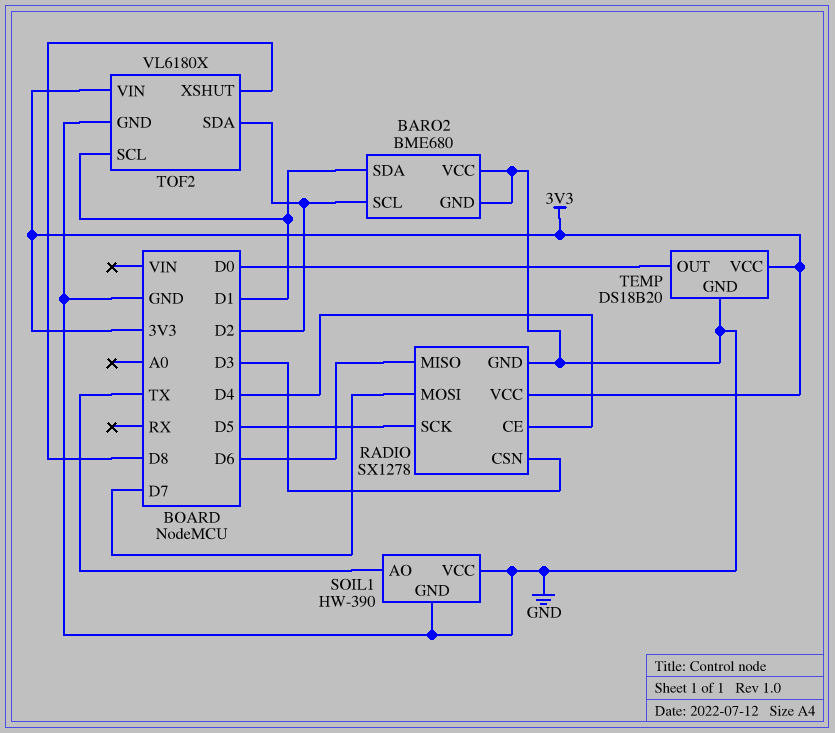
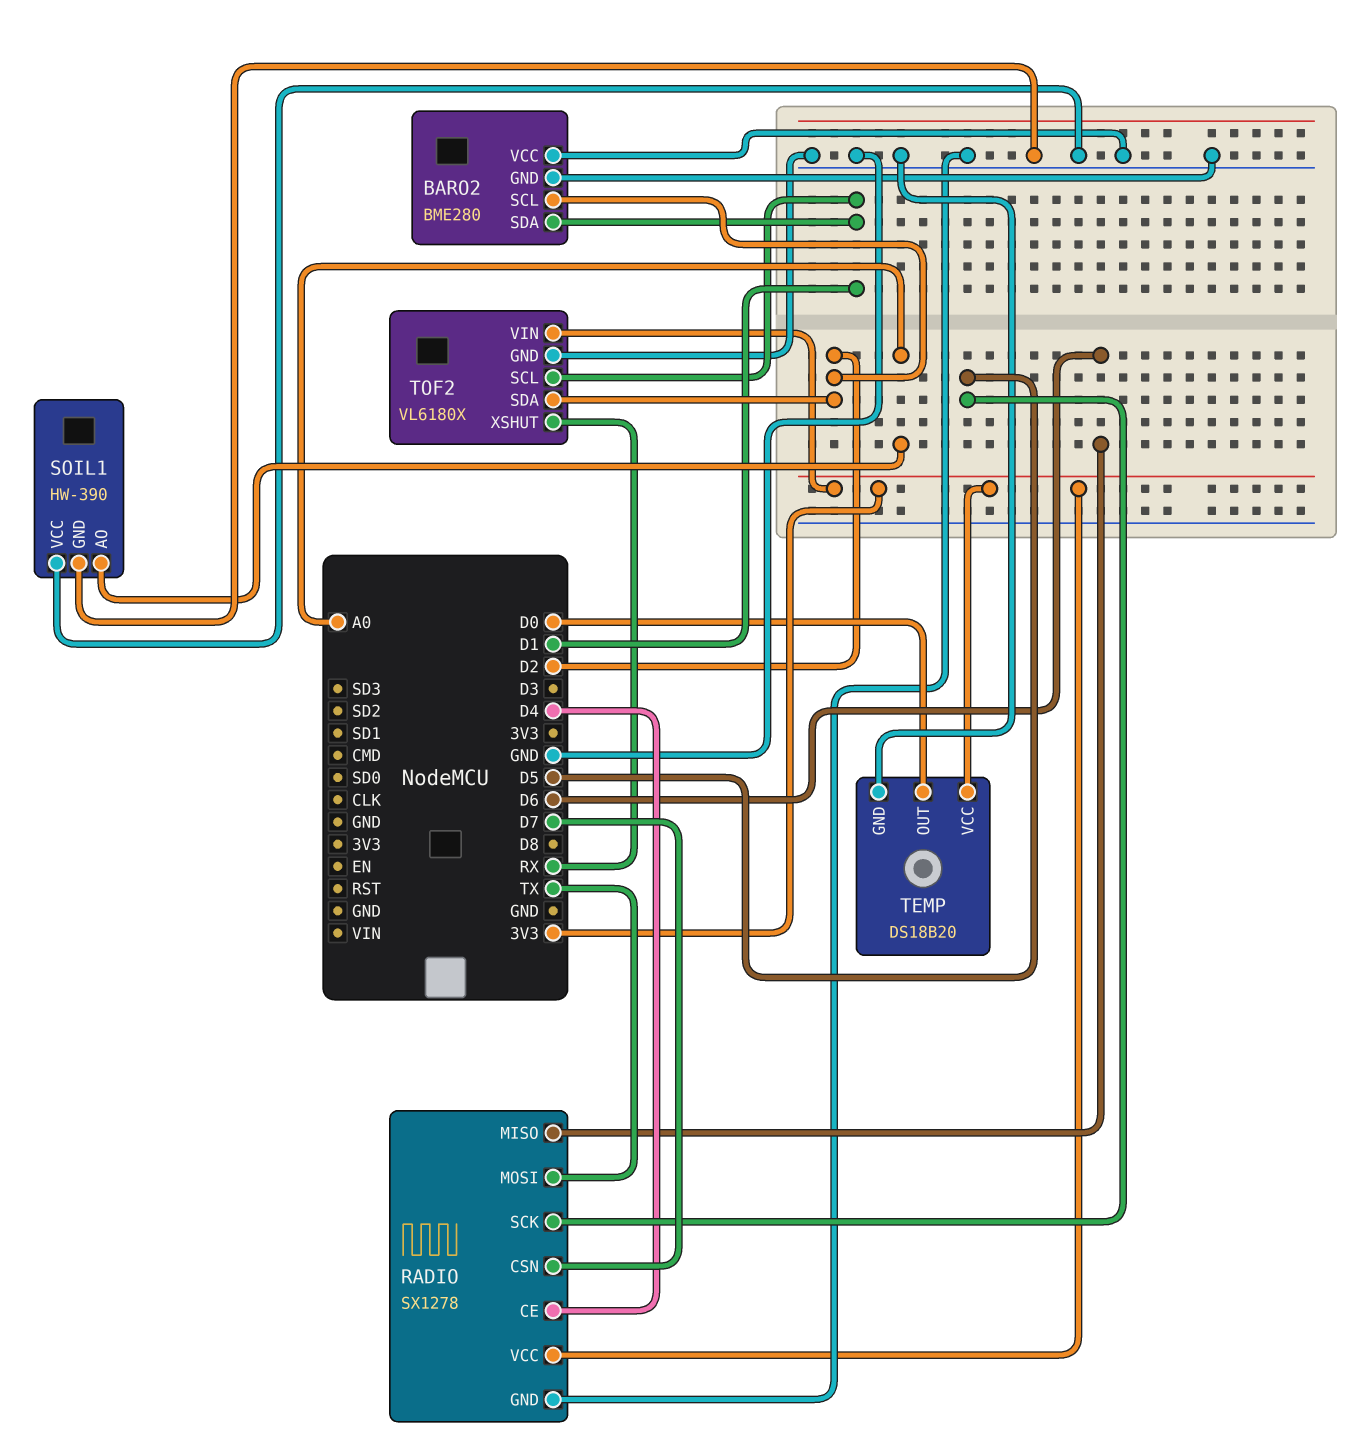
BARO2: BME680 -> BME280
RADIO pin CSN: D3 -> D7
RADIO pin MOSI: D7 -> TX
SOIL1 pin AO: TX -> A0
TOF2 pin XSHUT: D8 -> RX

